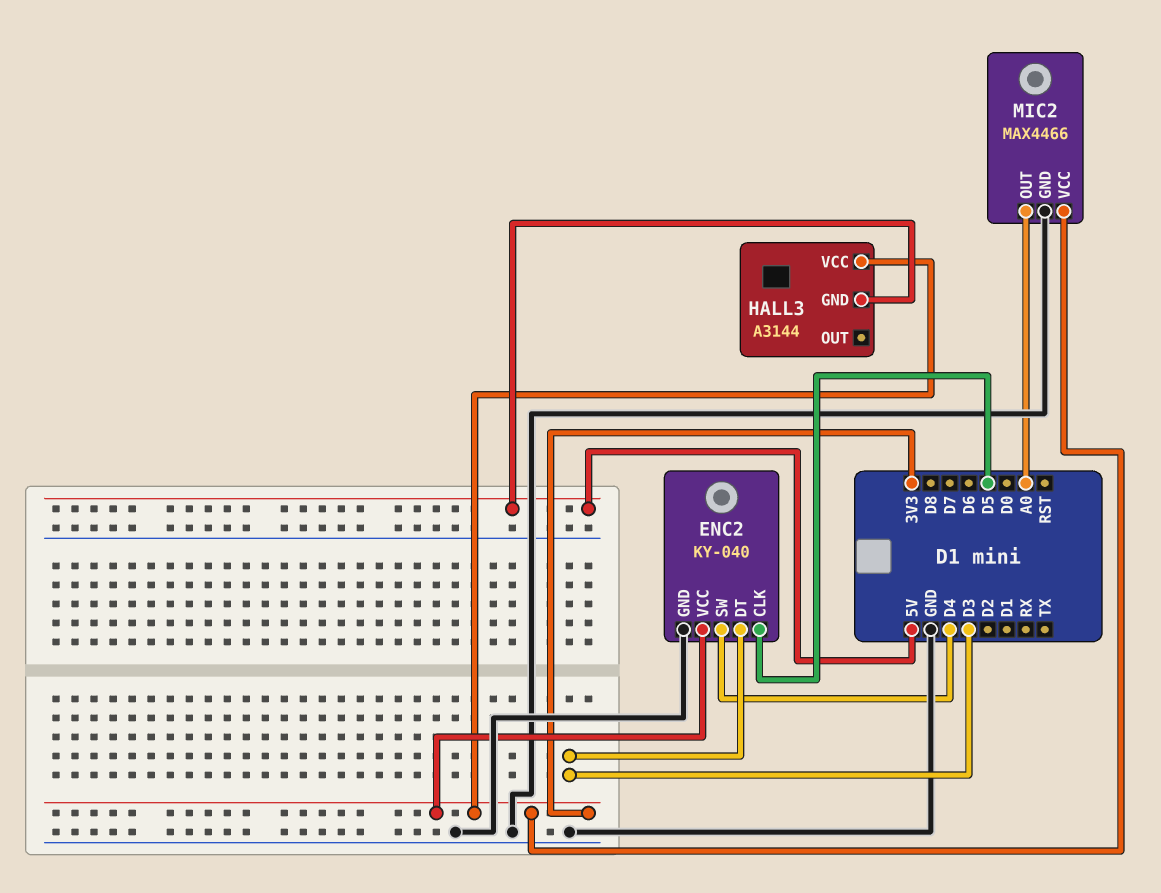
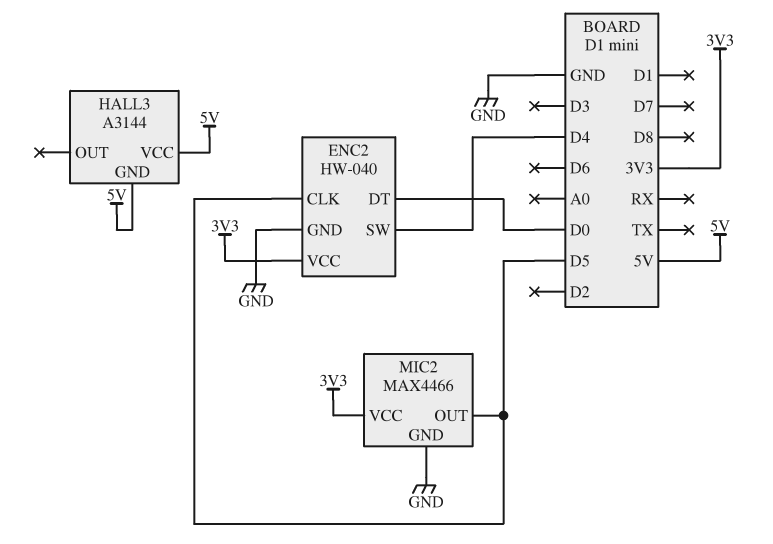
ENC2: KY-040 -> HW-040
ENC2 pin DT: D3 -> D0
HALL3 pin VCC: 3V3 -> 5V
MIC2 pin OUT: A0 -> D5

